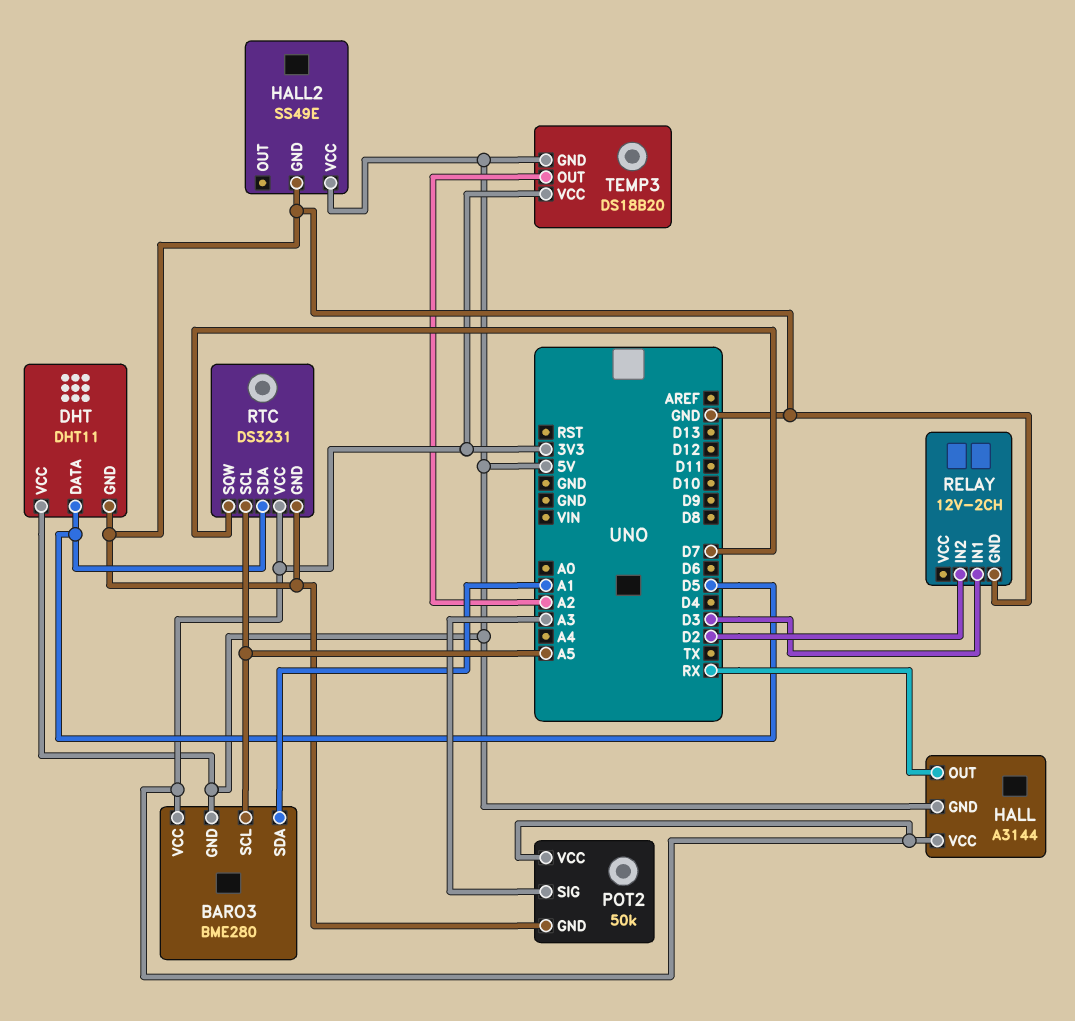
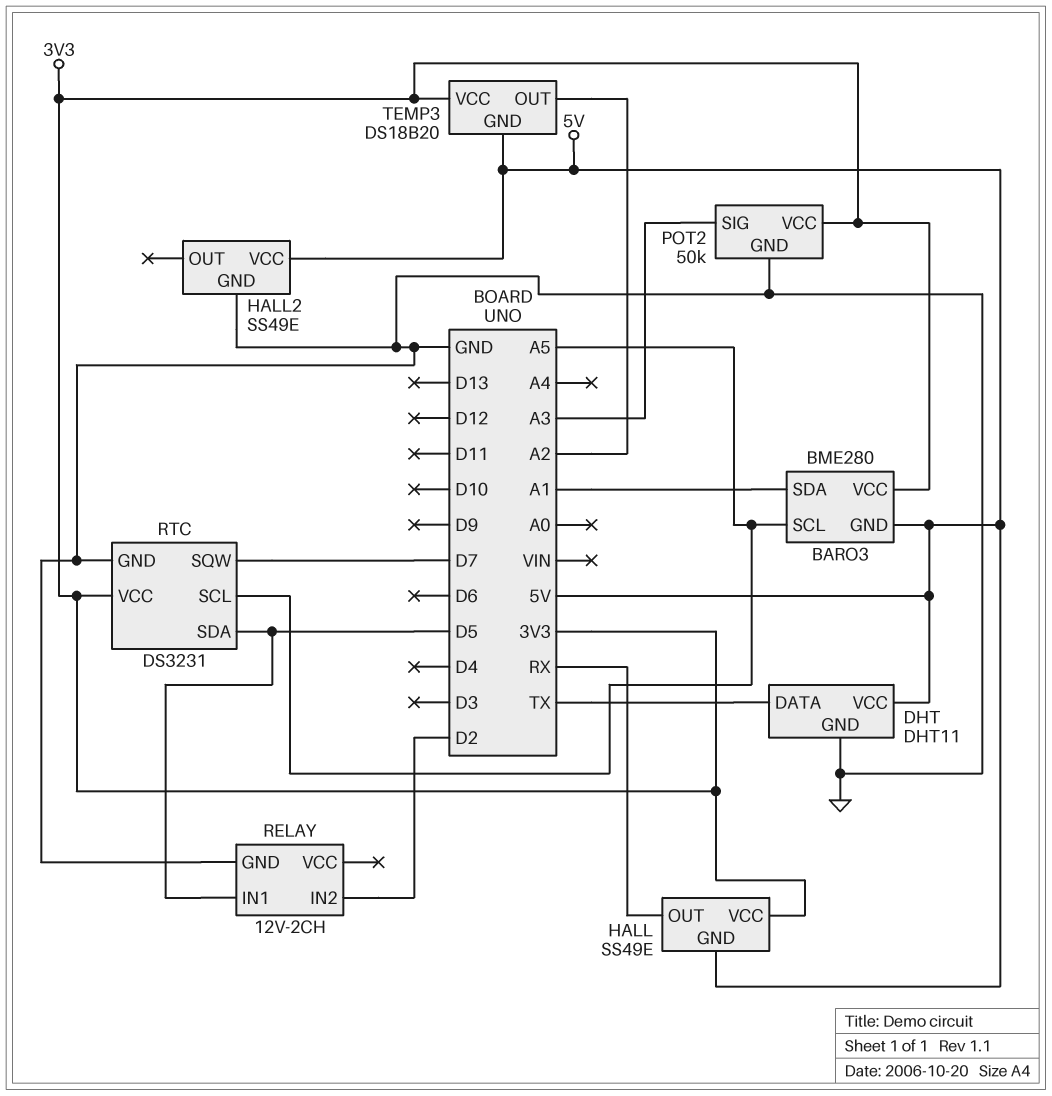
DHT pin DATA: D5 -> TX
HALL: A3144 -> SS49E
RELAY pin IN1: D3 -> D5

